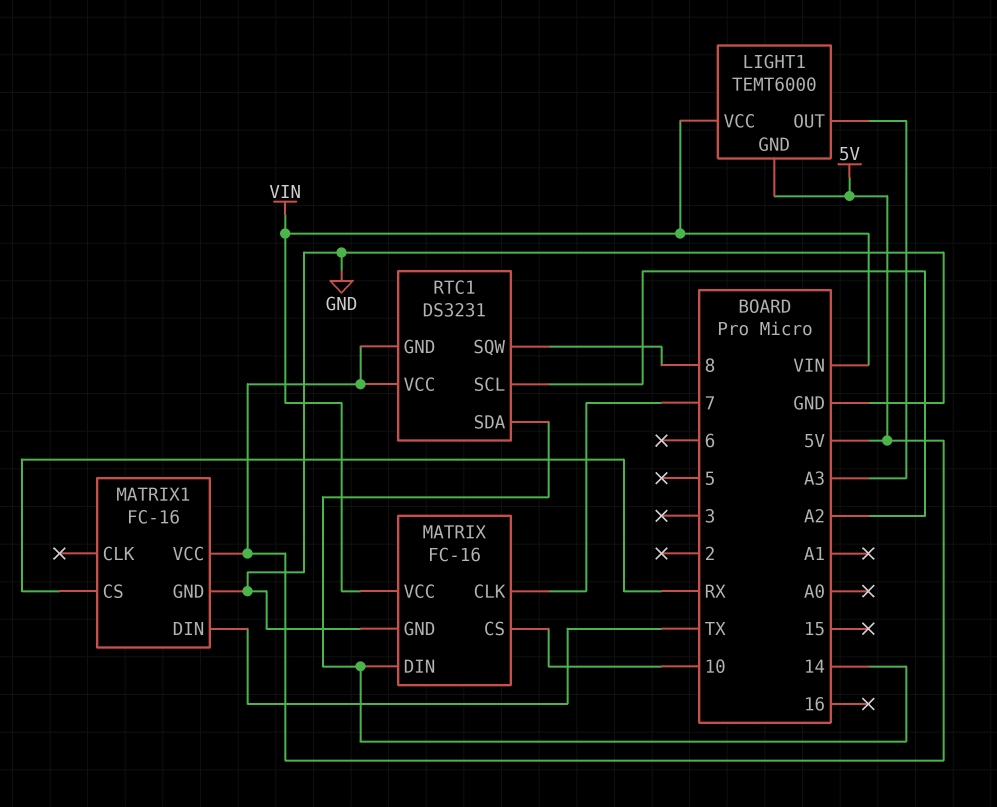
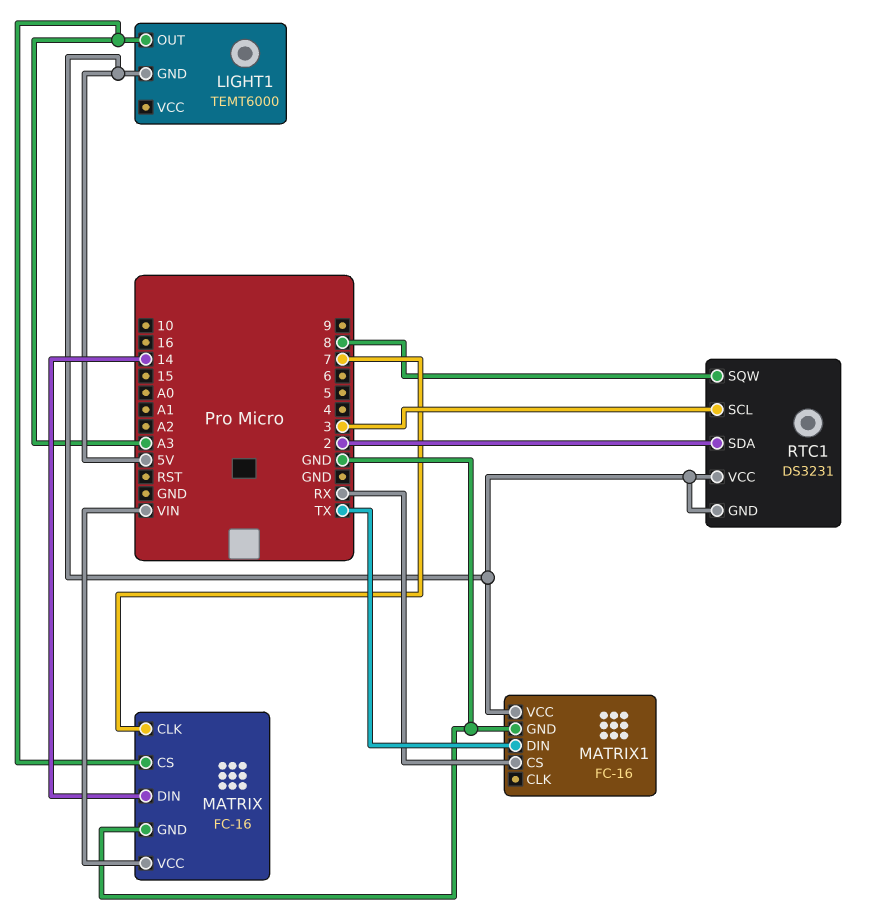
LIGHT1 pin VCC: VIN -> none
MATRIX pin CS: 10 -> A3
RTC1 pin SCL: A2 -> 3
RTC1 pin SDA: 14 -> 2

